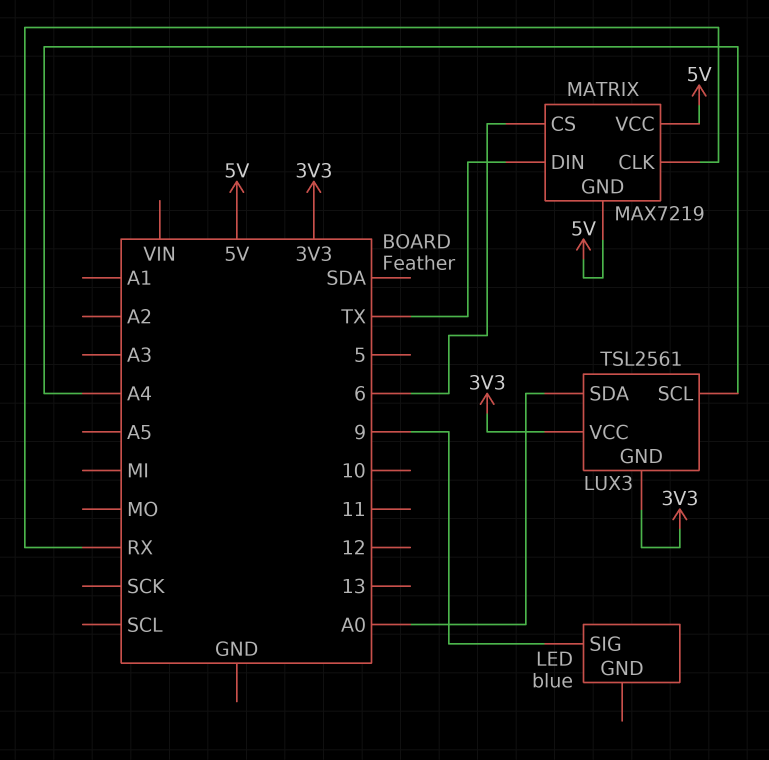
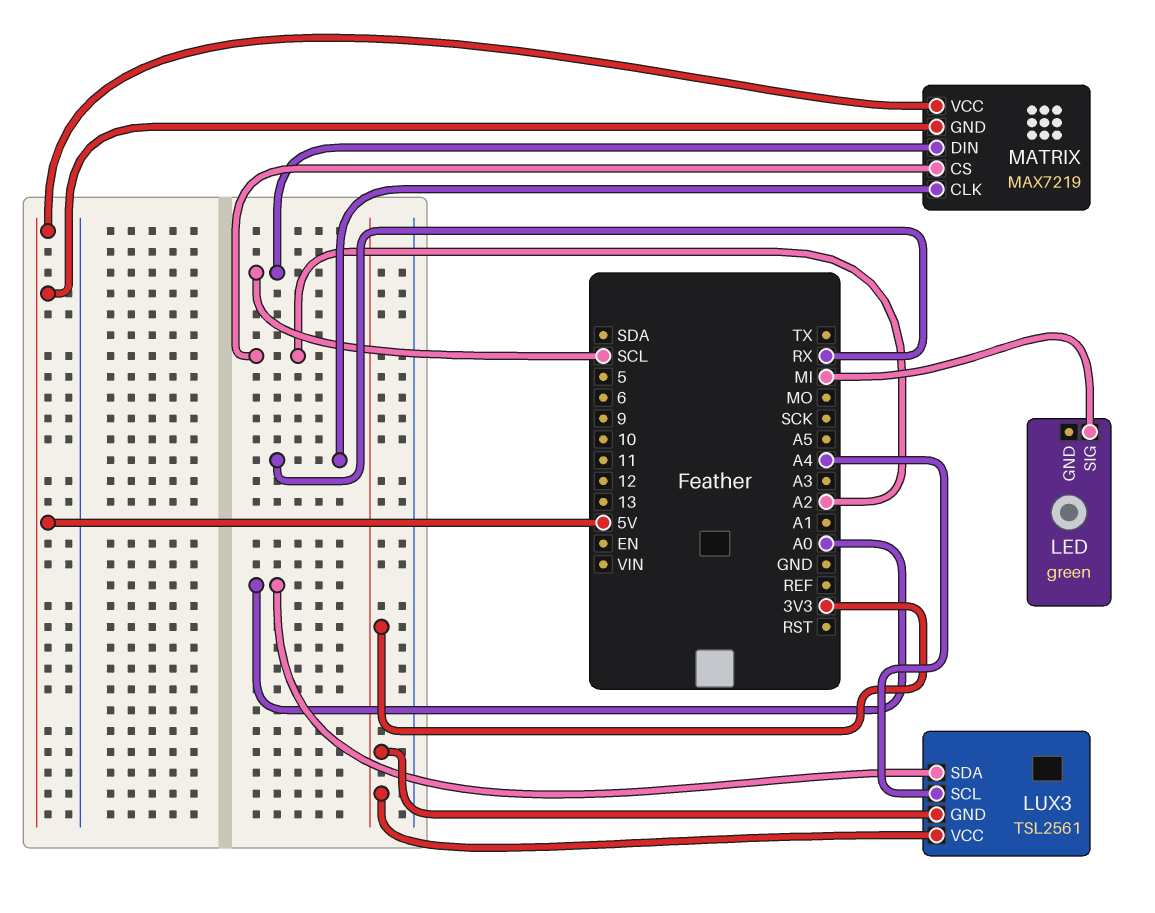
LED: blue -> green
LED pin SIG: 9 -> MI
MATRIX pin CS: 6 -> A2
MATRIX pin DIN: TX -> SCL

